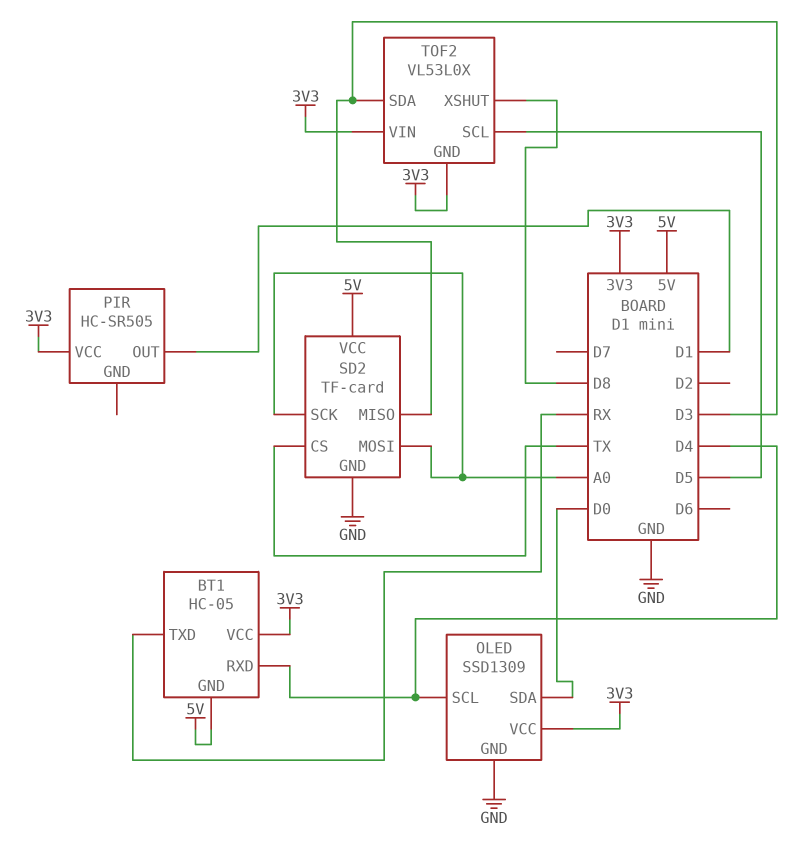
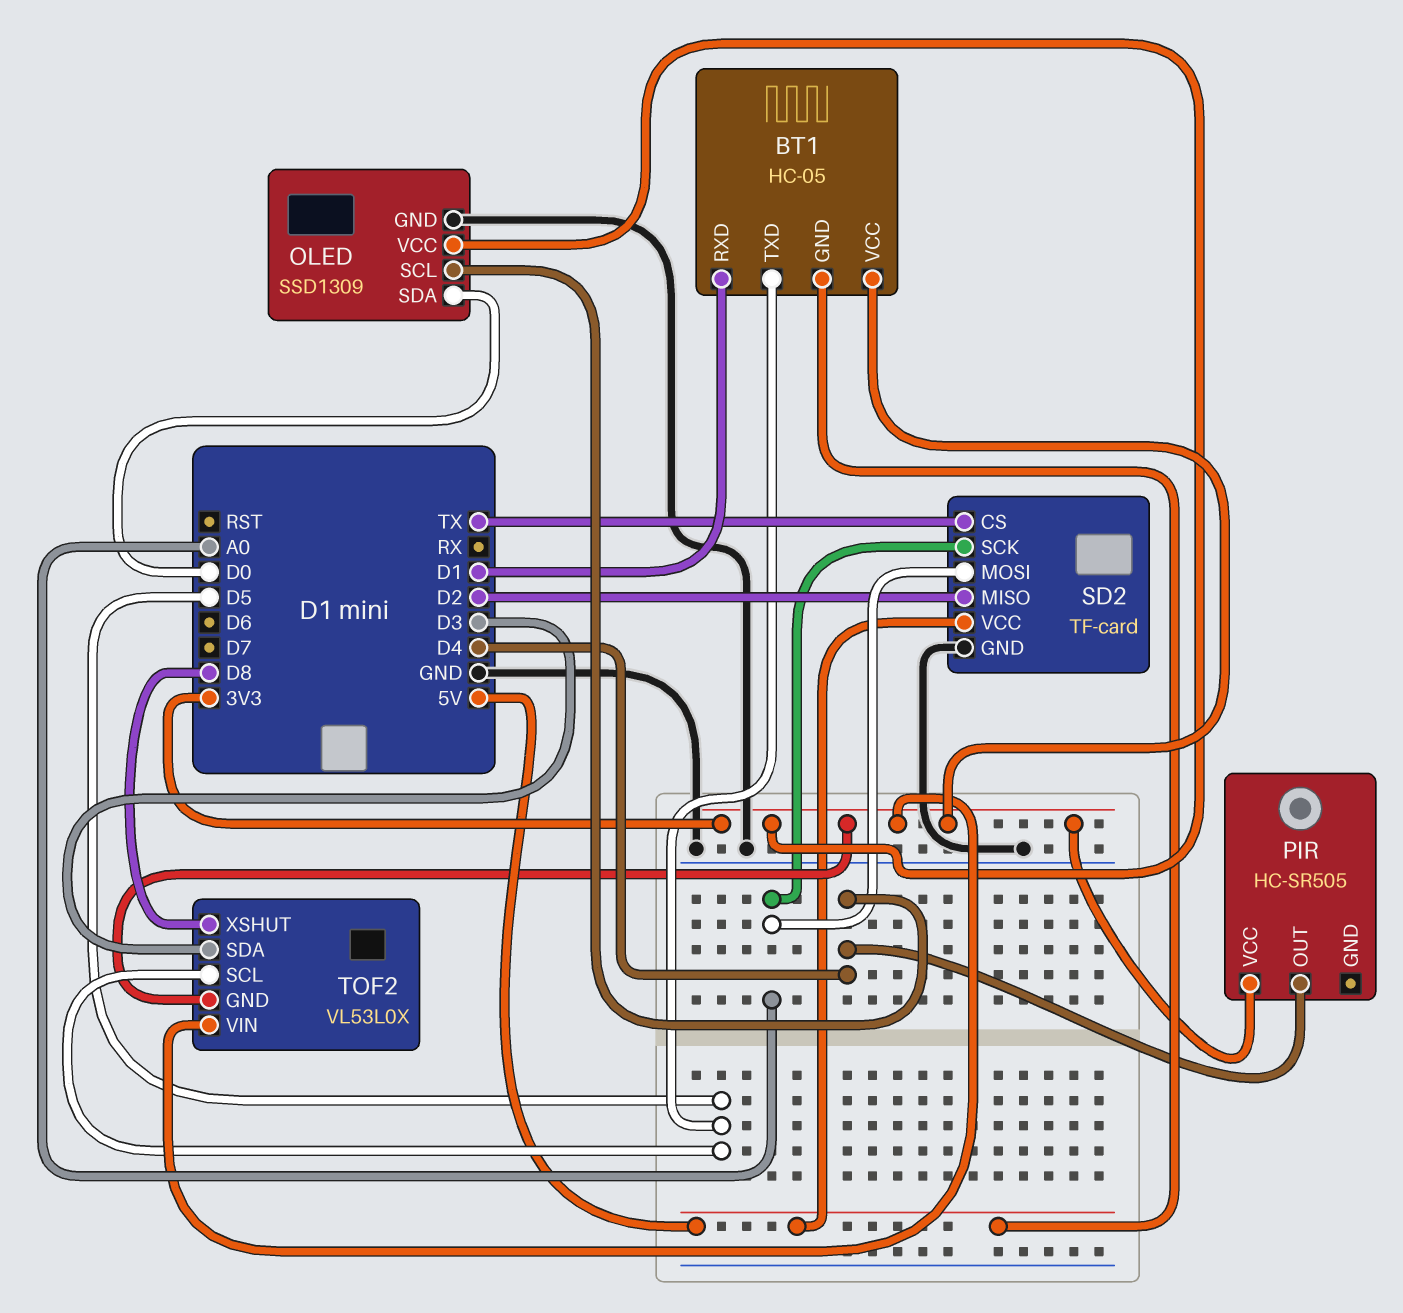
BT1 pin RXD: D4 -> D1
BT1 pin TXD: RX -> D5
PIR pin OUT: D1 -> D4
SD2 pin MISO: D3 -> D2

